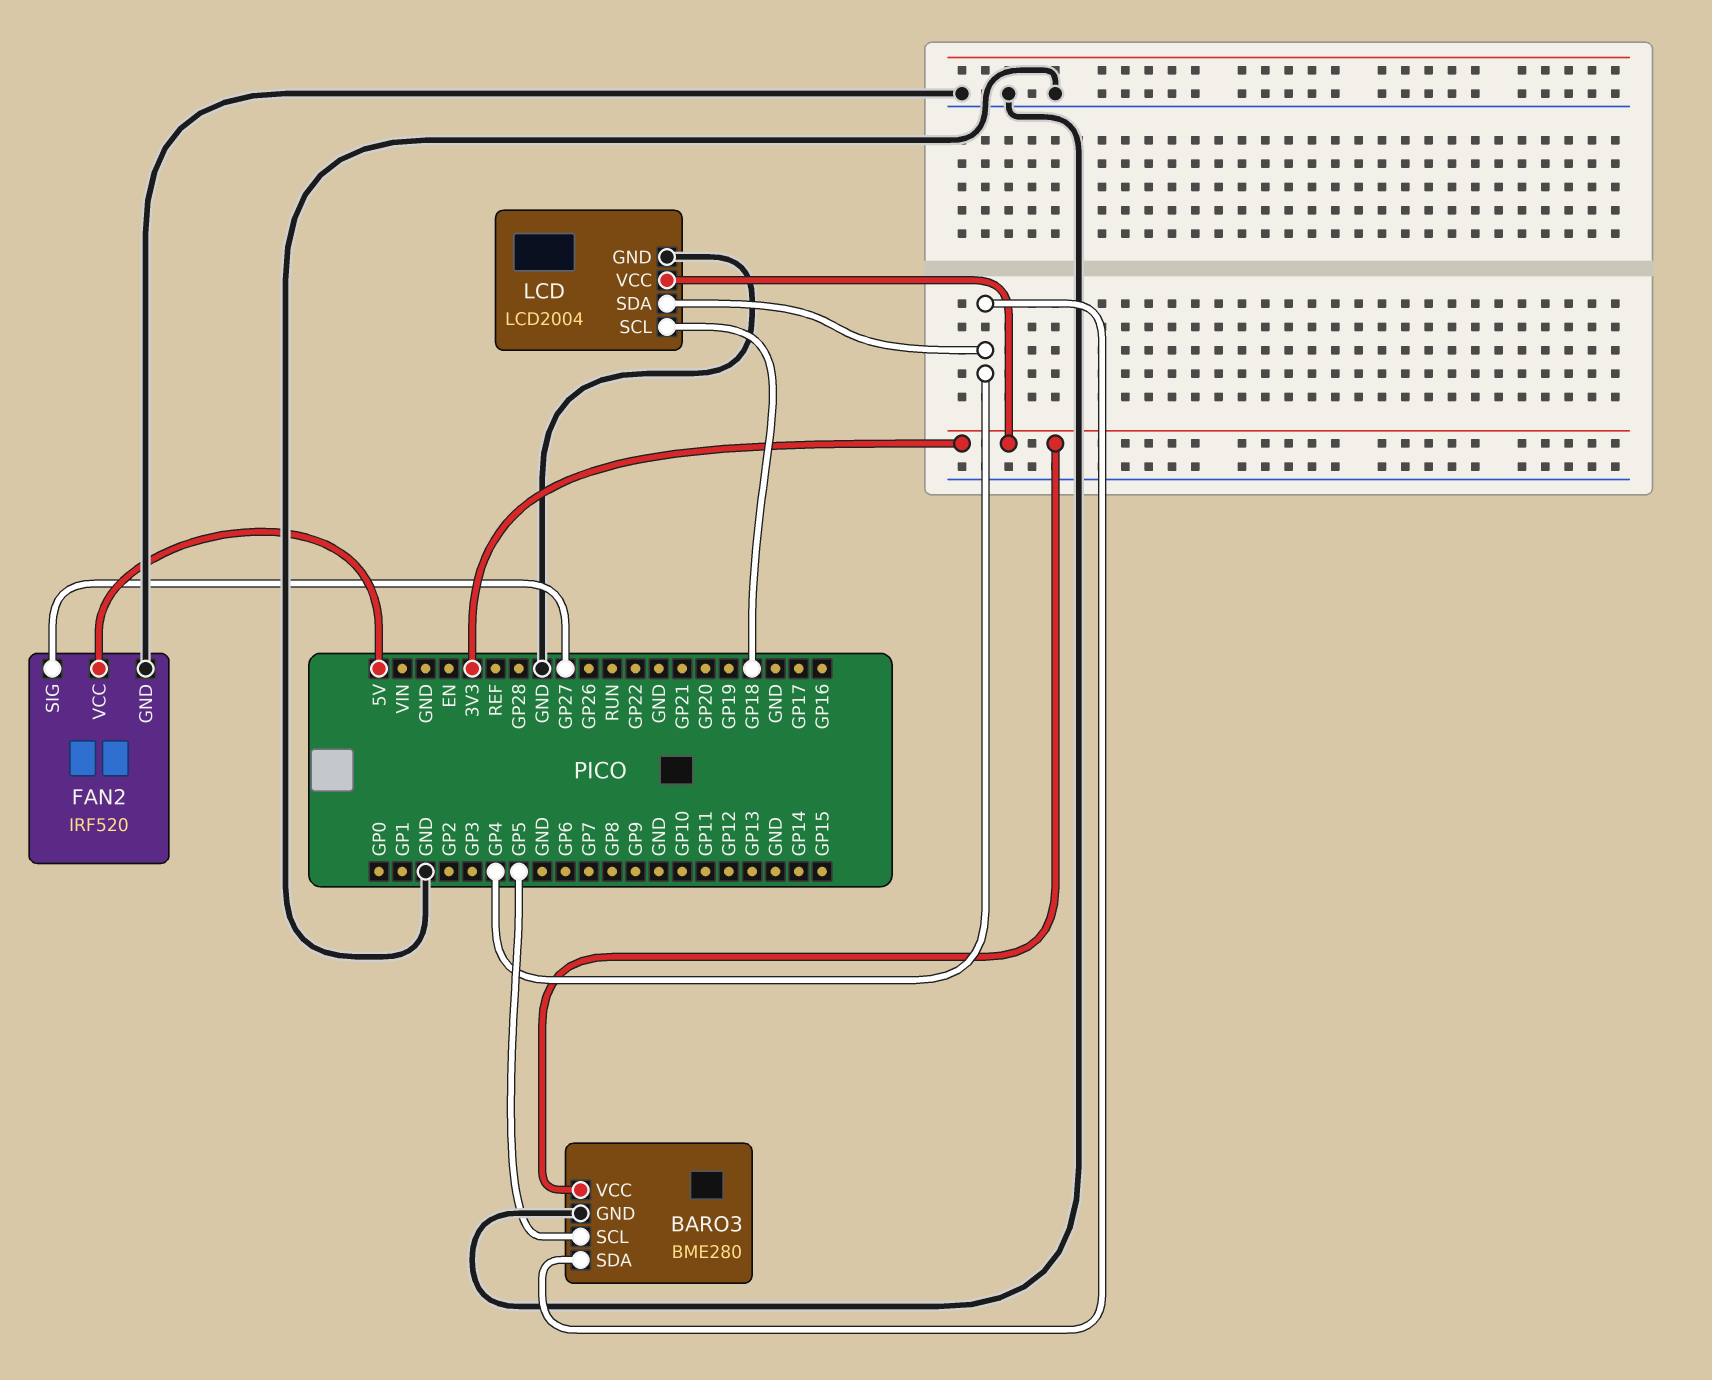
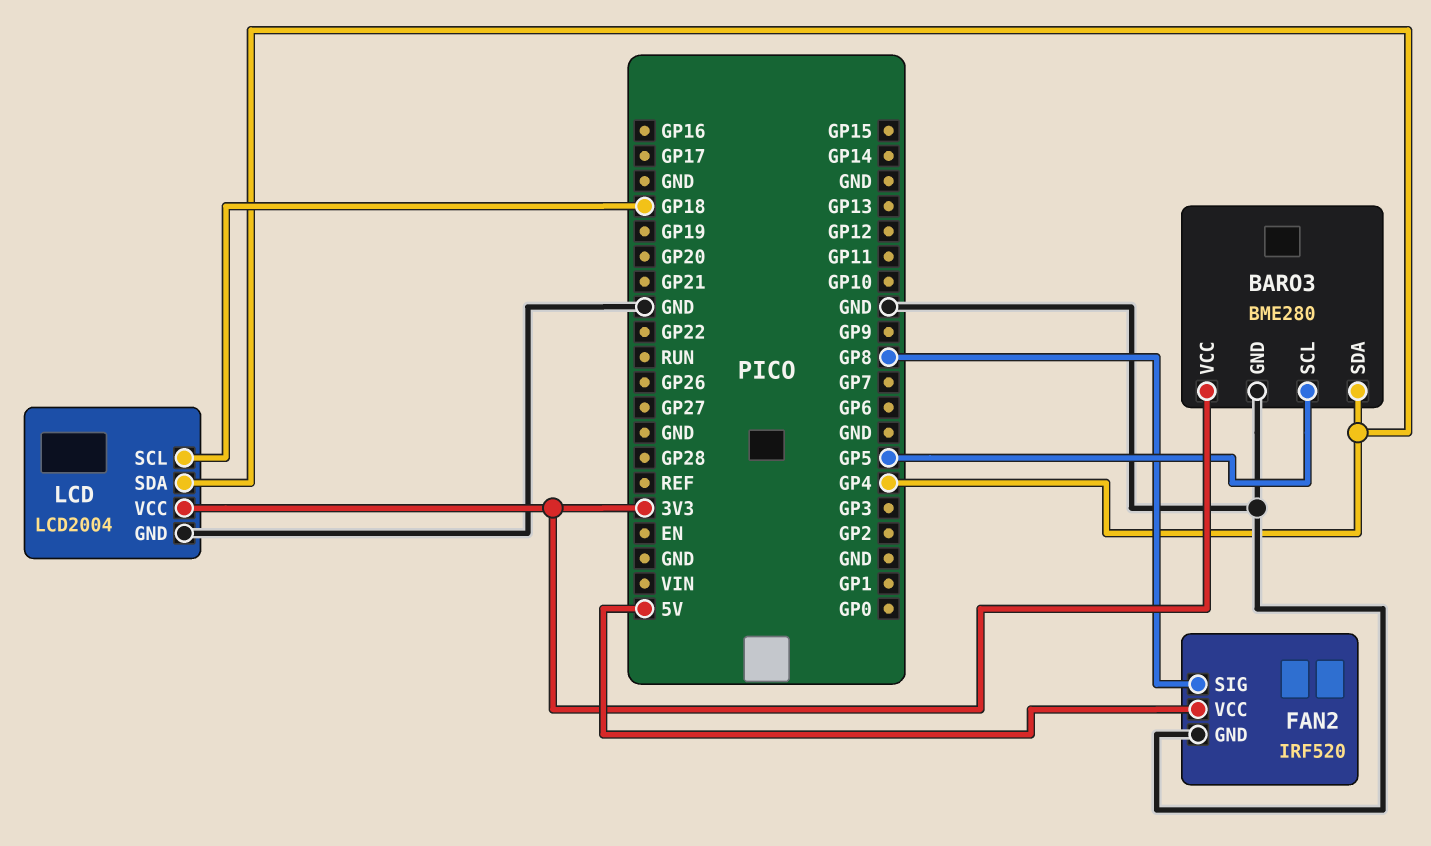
FAN2 pin SIG: GP27 -> GP8

